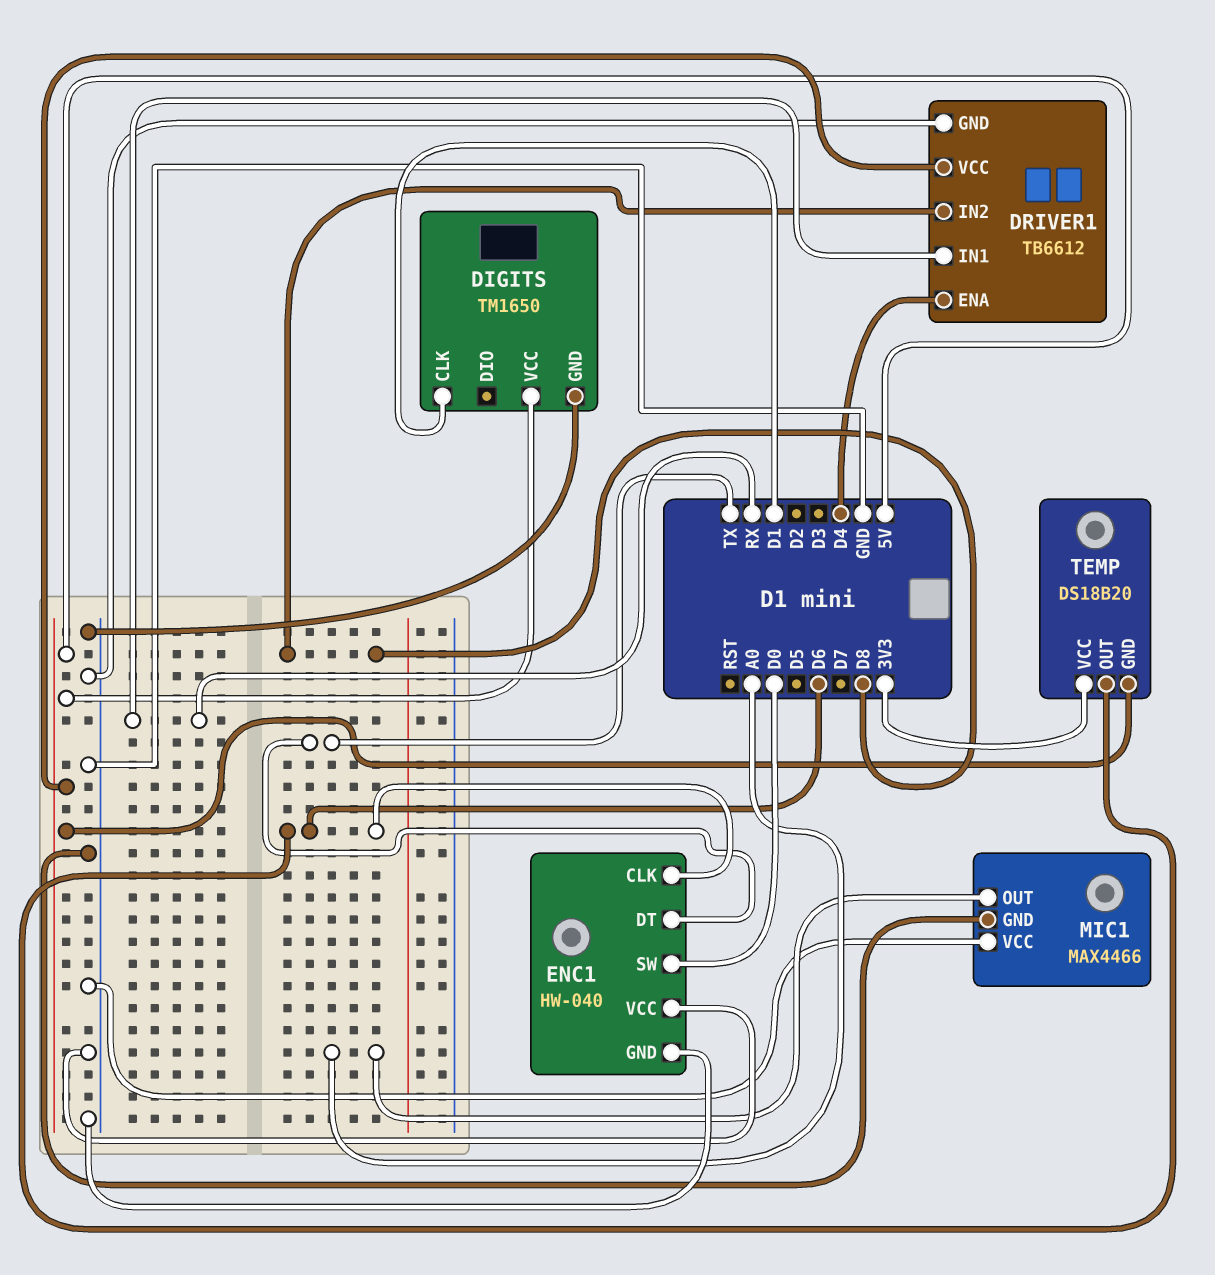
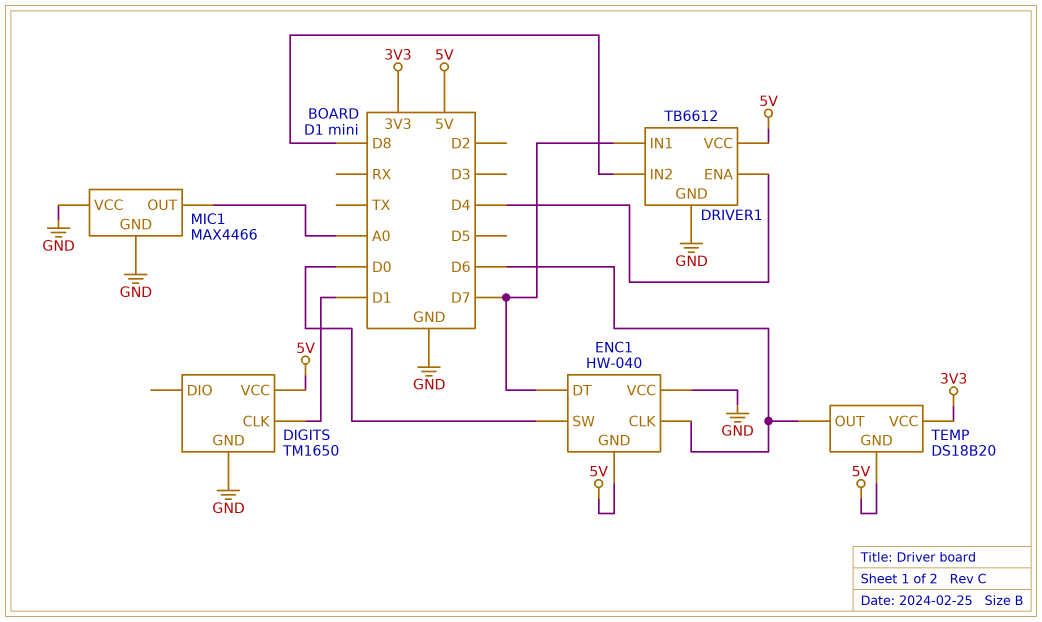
DRIVER1 pin IN1: RX -> D7
ENC1 pin DT: TX -> D7
ENC1 pin GND: GND -> 5V

